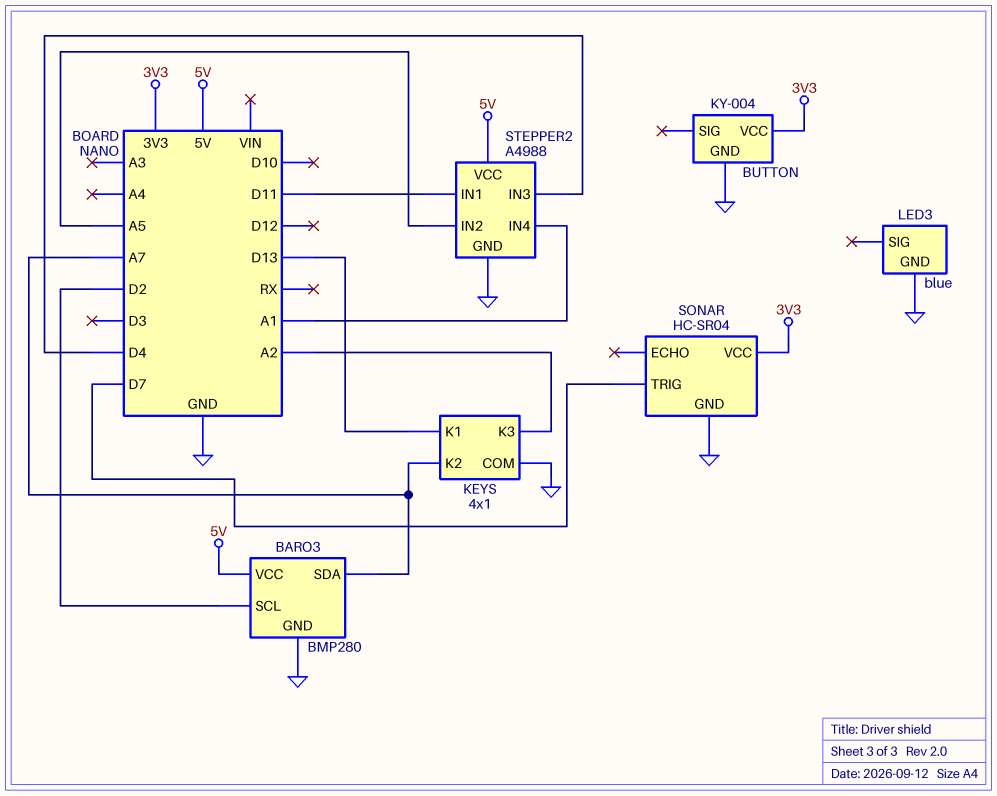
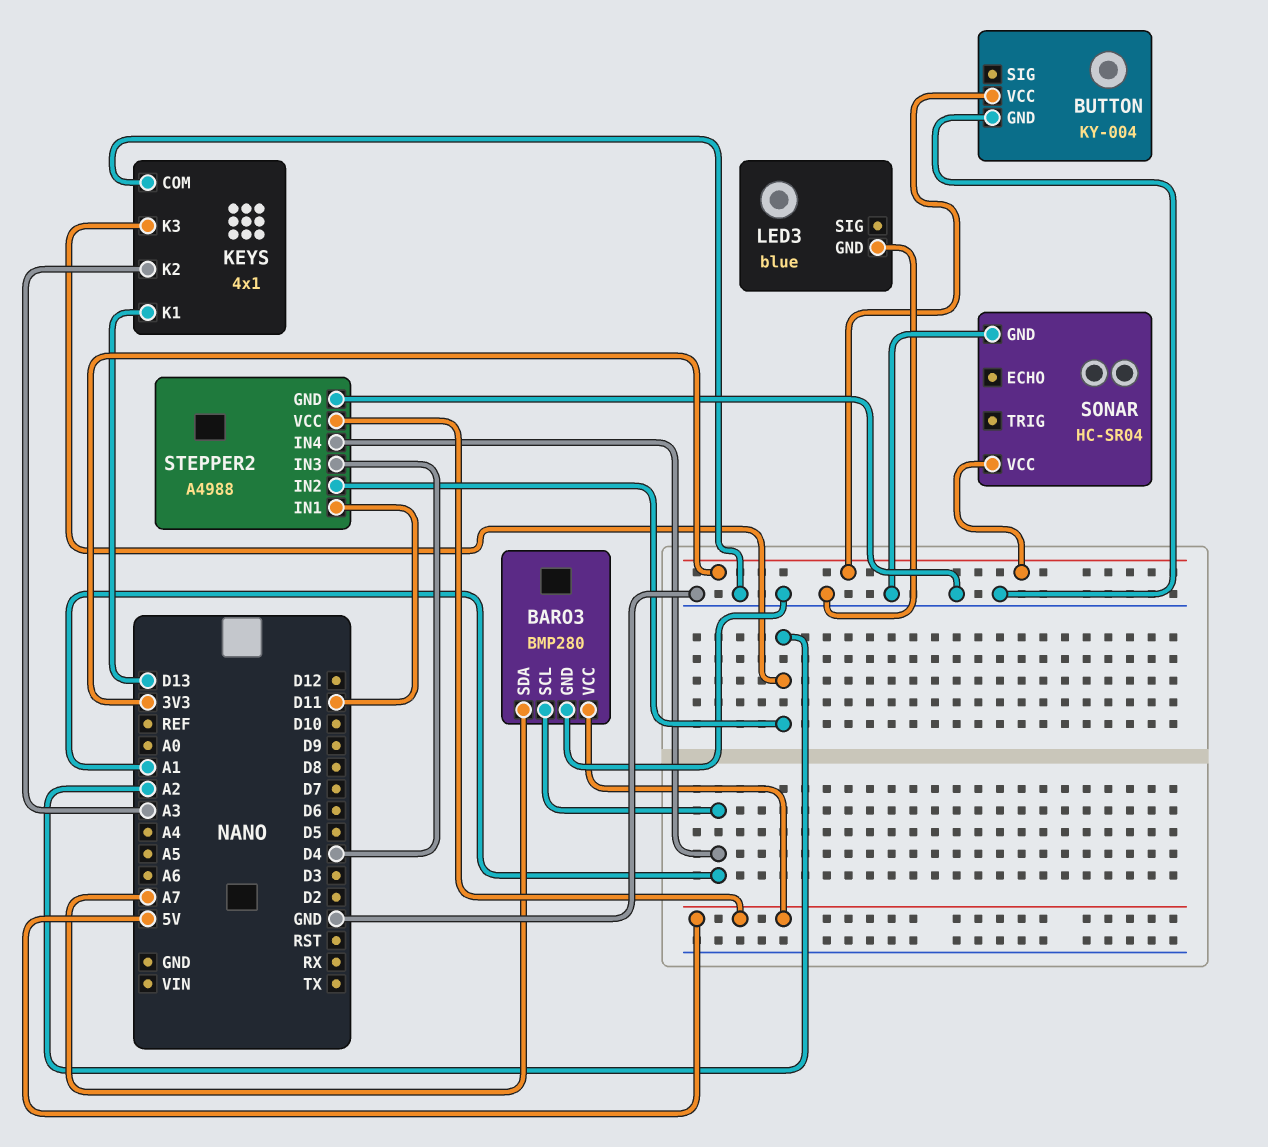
BARO3 pin SCL: D2 -> A1
KEYS pin K2: A7 -> A3
SONAR pin TRIG: D7 -> none
STEPPER2 pin IN2: A5 -> A2

